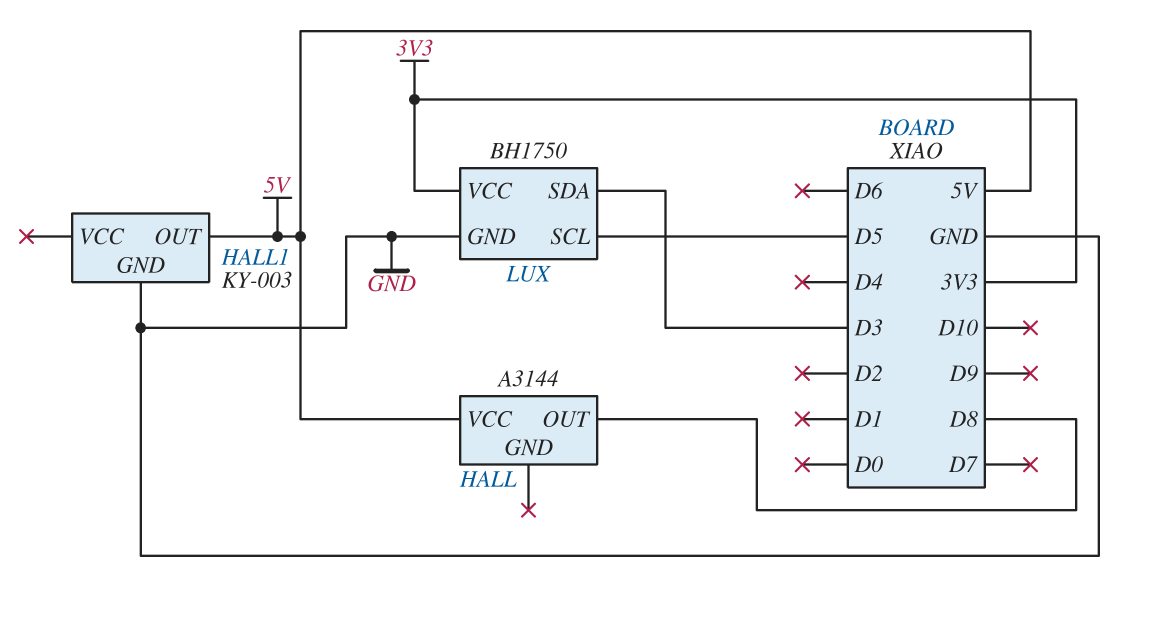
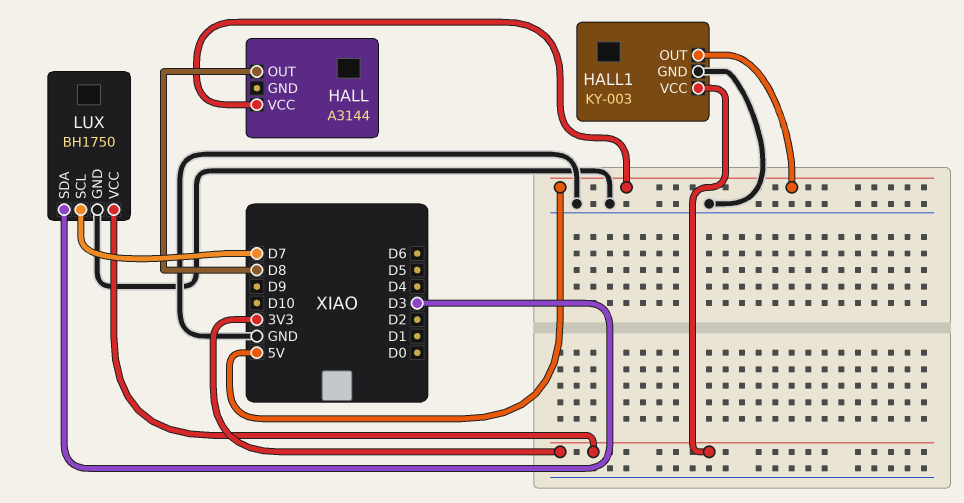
HALL1 pin VCC: none -> 3V3
LUX pin SCL: D5 -> D7

